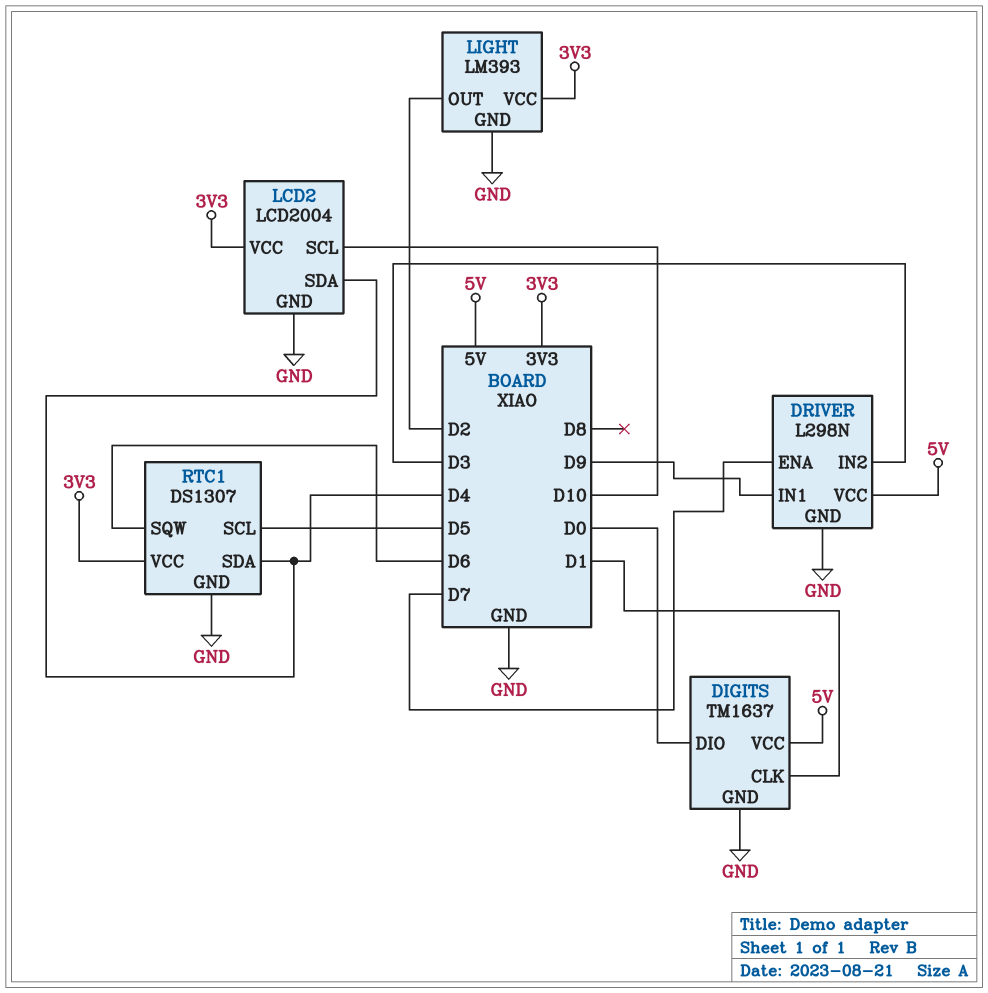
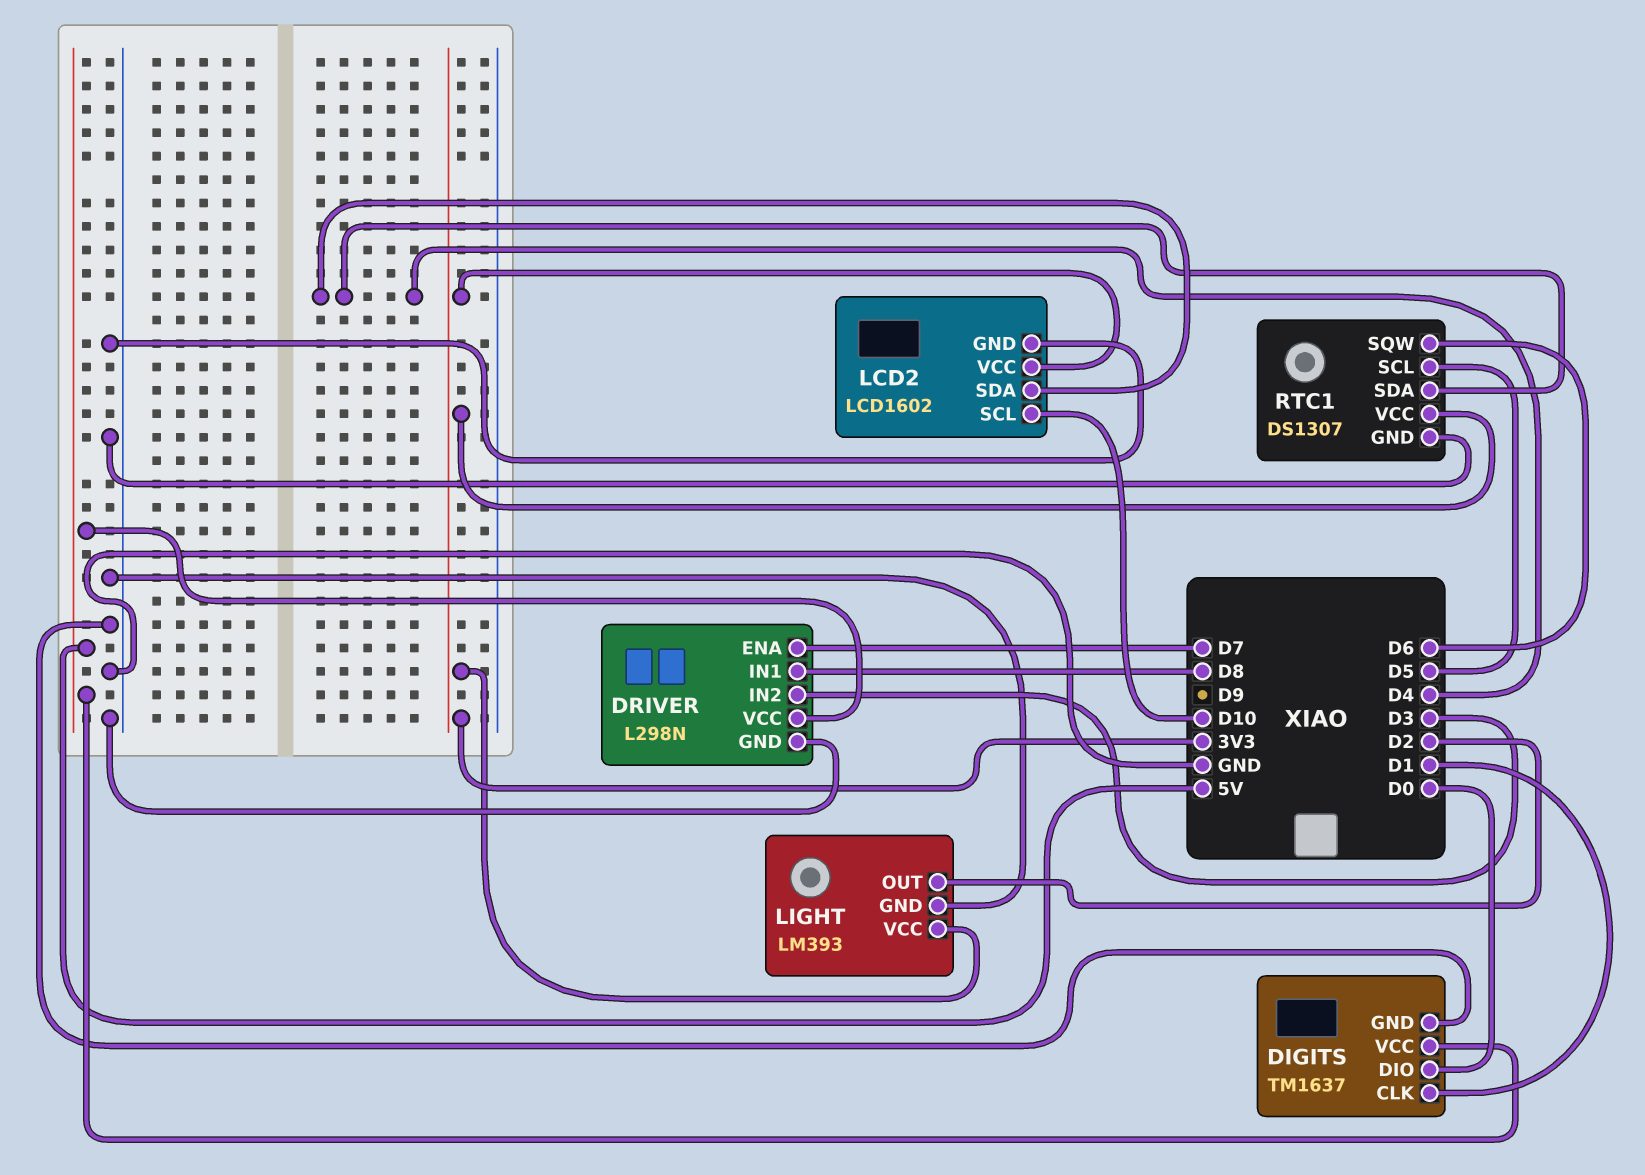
DRIVER pin IN1: D9 -> D8
LCD2: LCD2004 -> LCD1602

